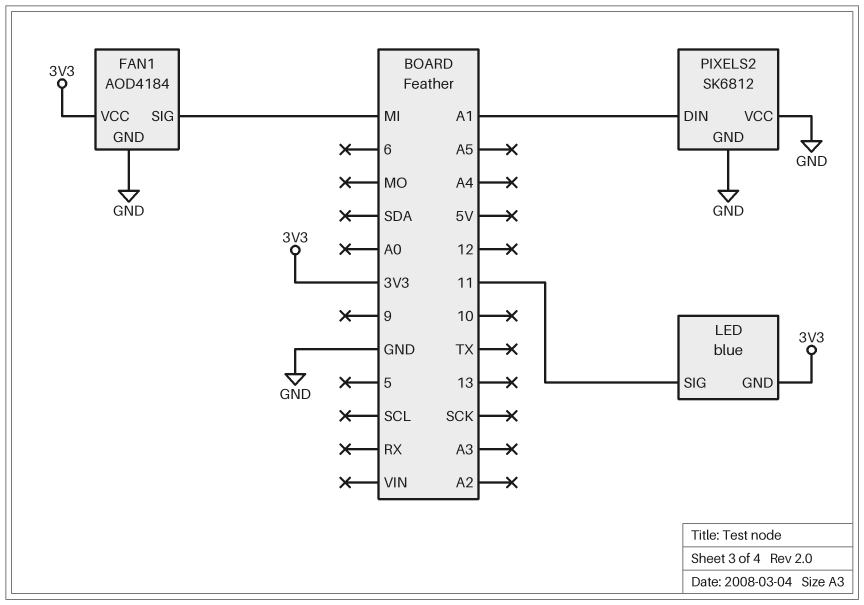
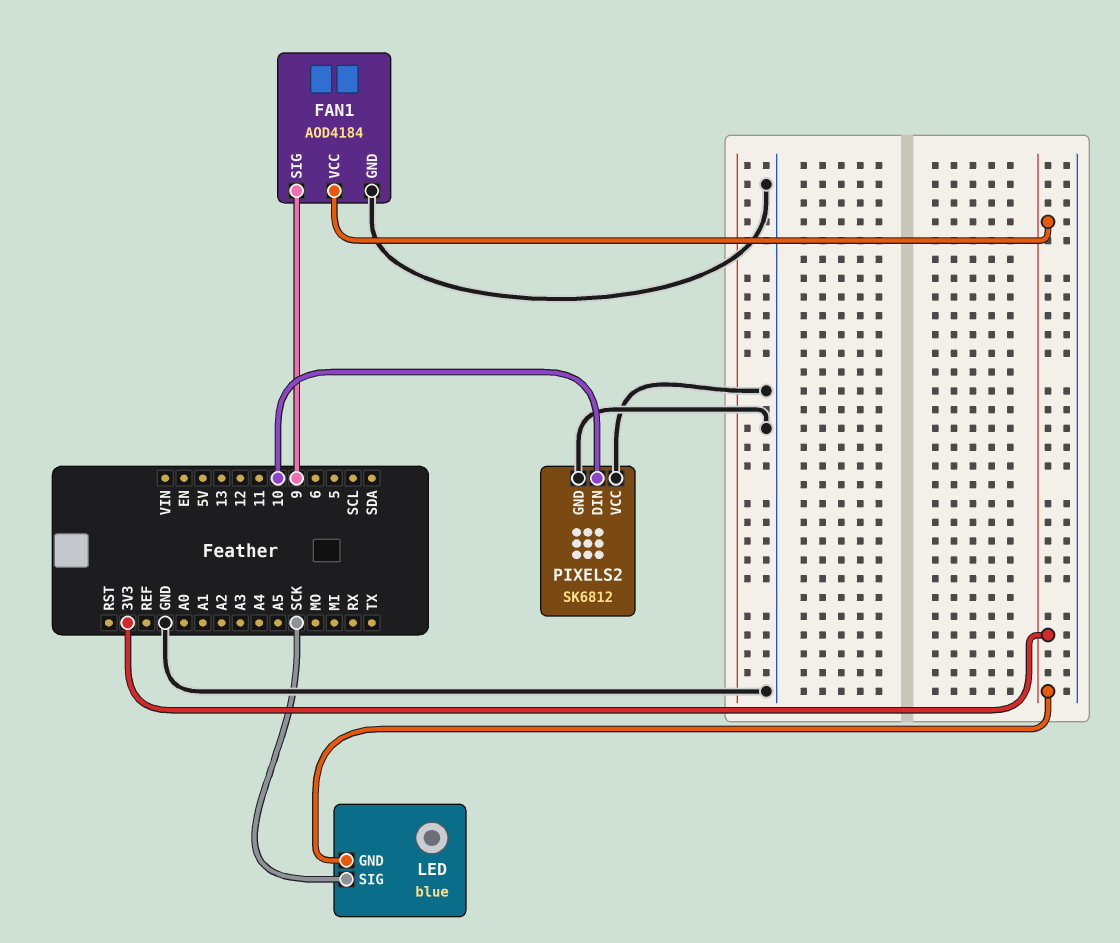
FAN1 pin SIG: MI -> 9
LED pin SIG: 11 -> SCK
PIXELS2 pin DIN: A1 -> 10

